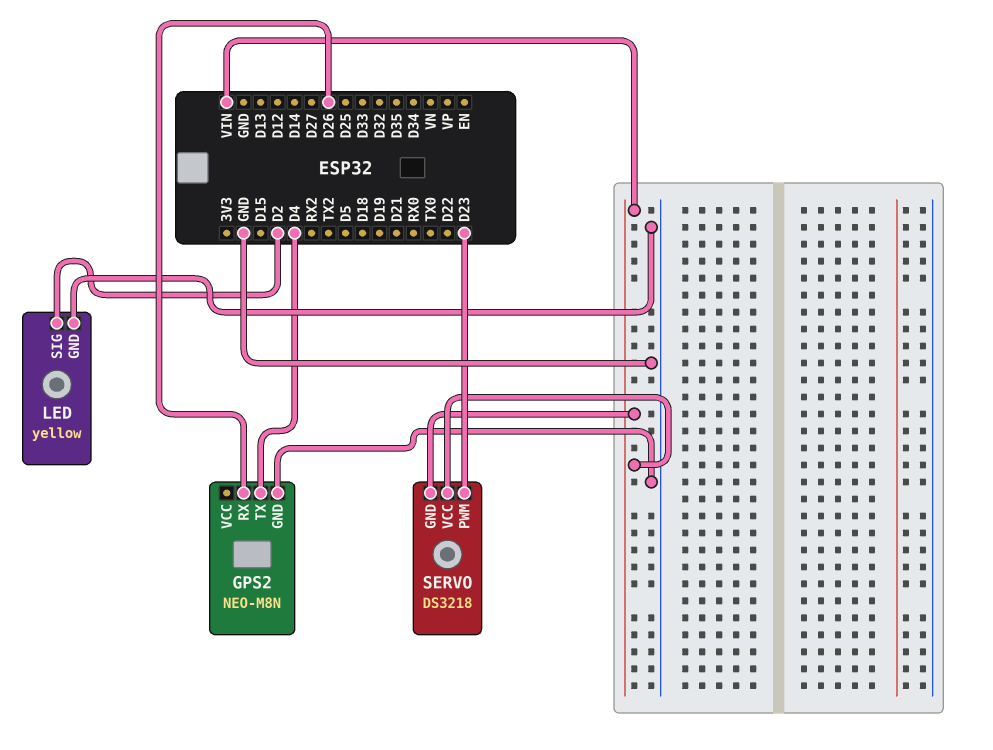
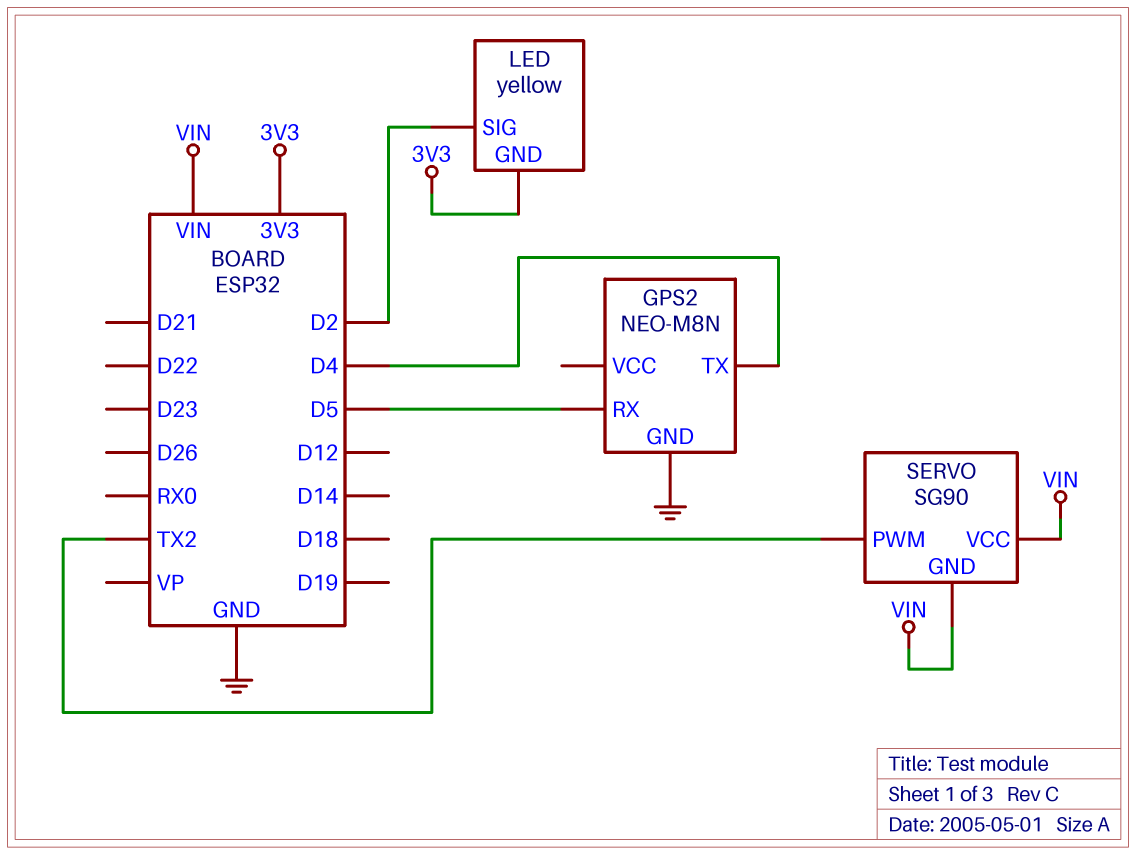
GPS2 pin RX: D26 -> D5
LED pin GND: GND -> 3V3
SERVO: DS3218 -> SG90
SERVO pin PWM: D23 -> TX2

